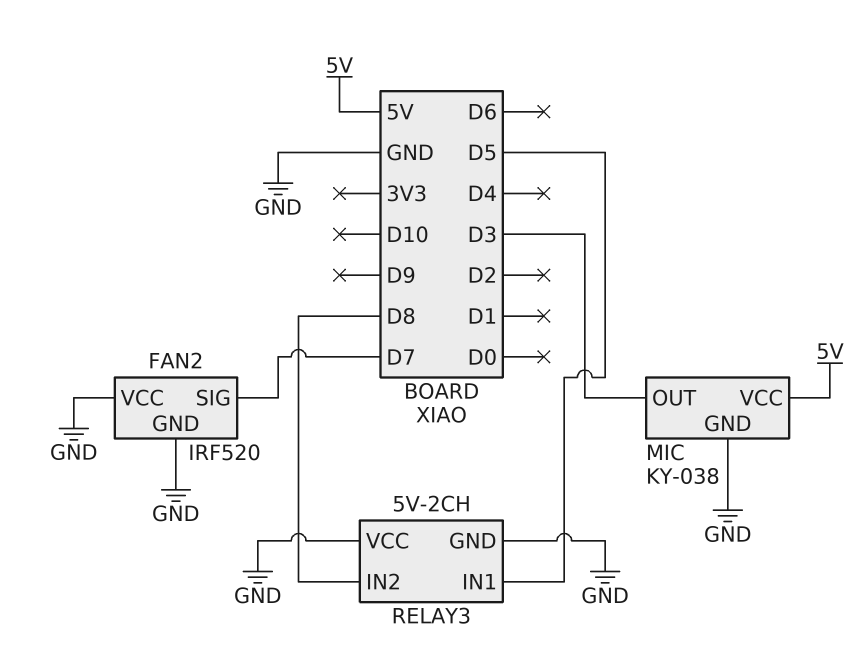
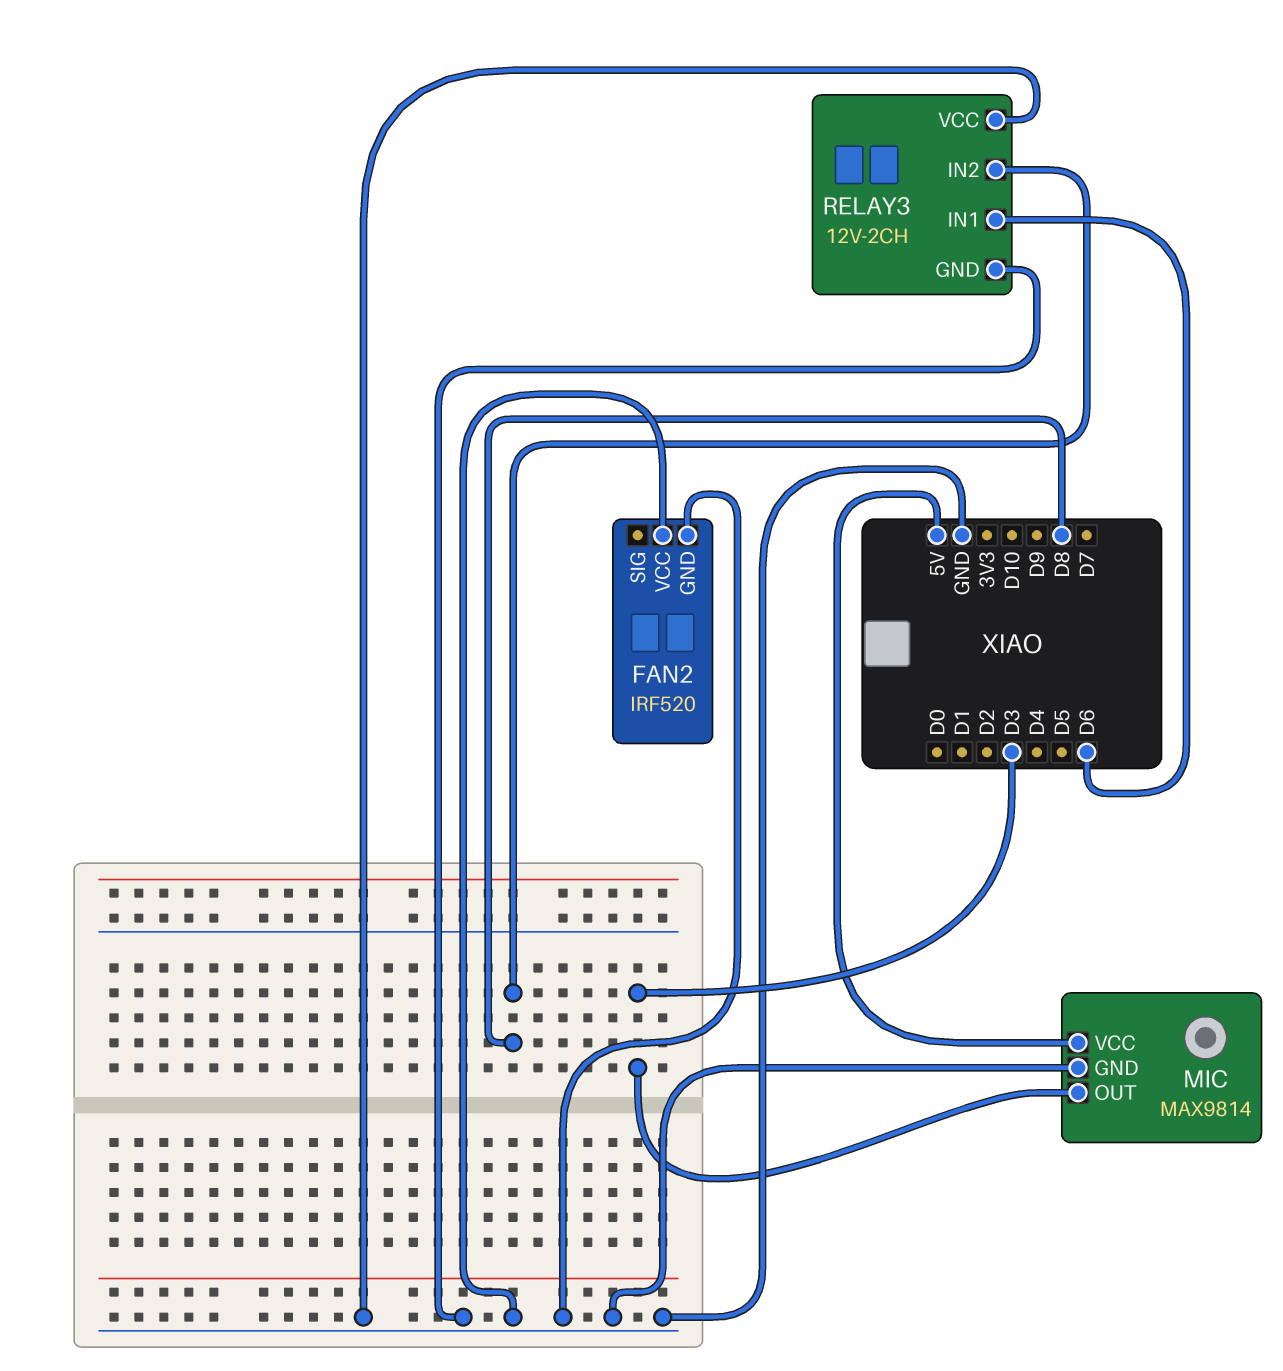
FAN2 pin SIG: D7 -> none
MIC: KY-038 -> MAX9814
RELAY3: 5V-2CH -> 12V-2CH
RELAY3 pin IN1: D5 -> D6

